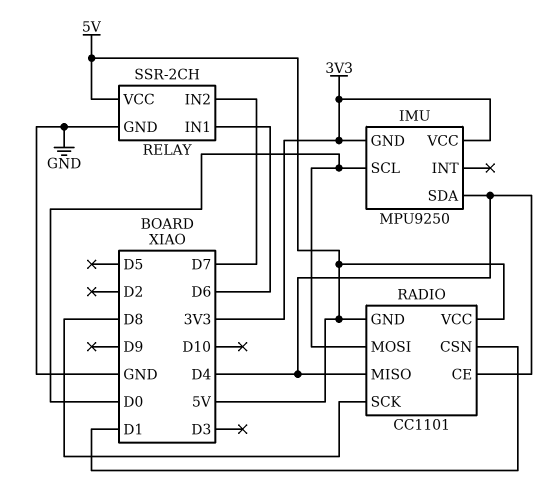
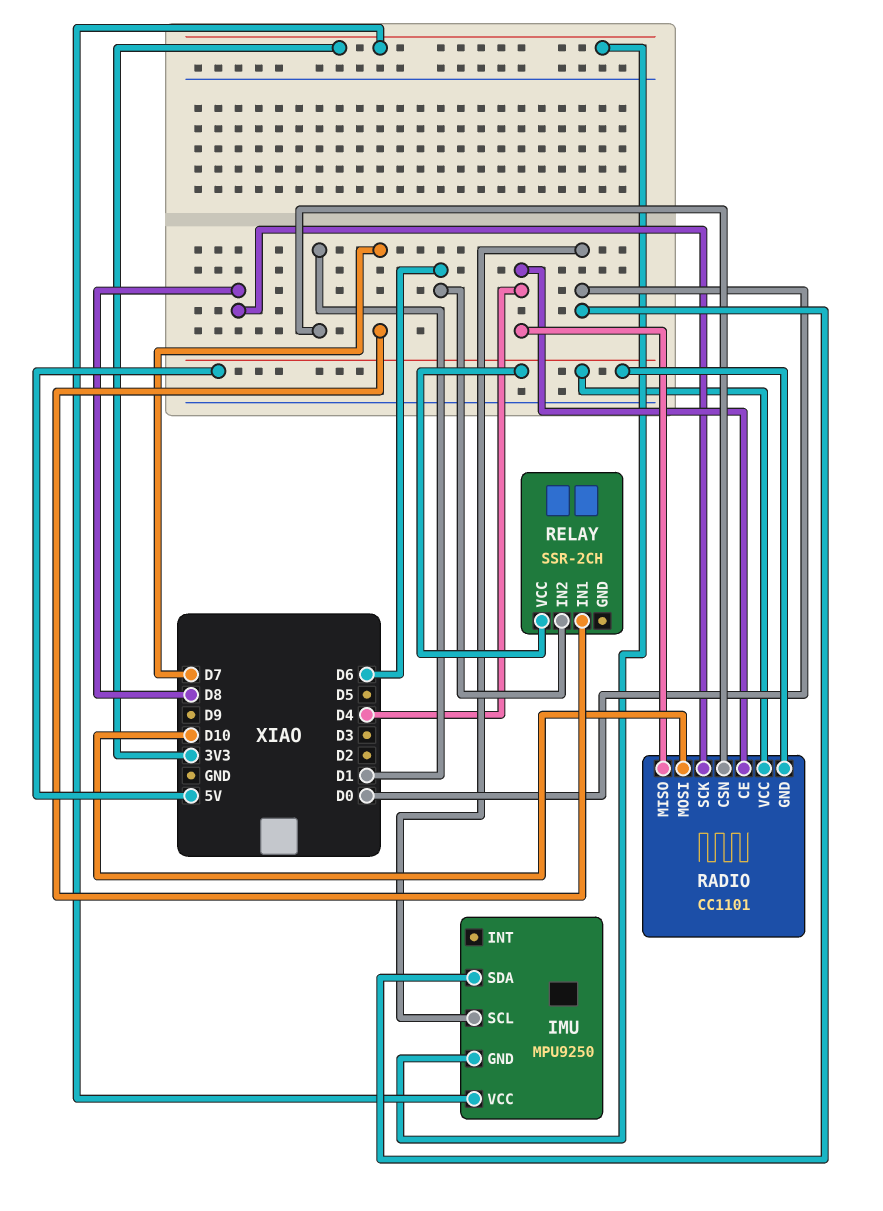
IMU pin SDA: D4 -> D0
RADIO pin MOSI: D0 -> D10
RELAY pin GND: GND -> none
RELAY pin IN1: D6 -> D7
RELAY pin IN2: D7 -> D6

